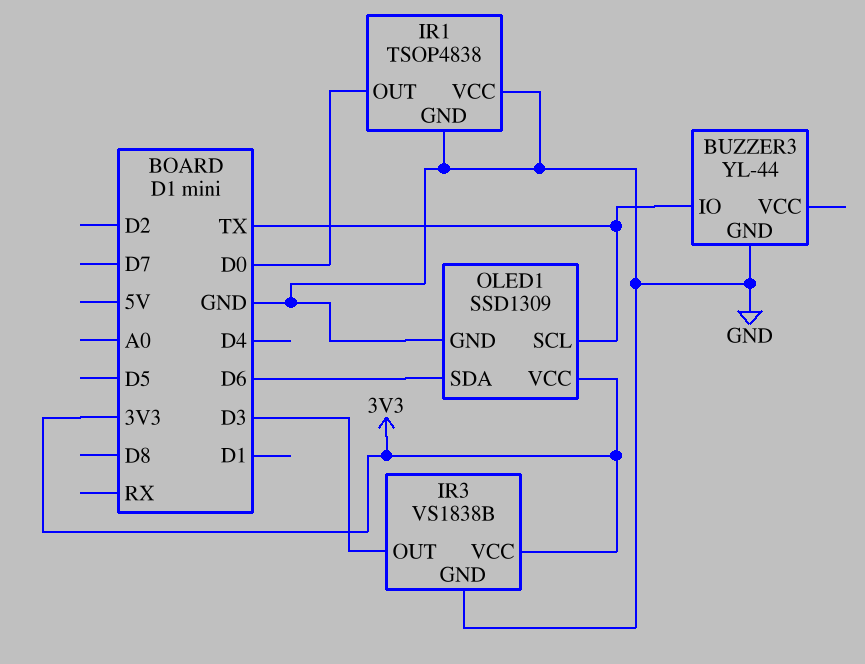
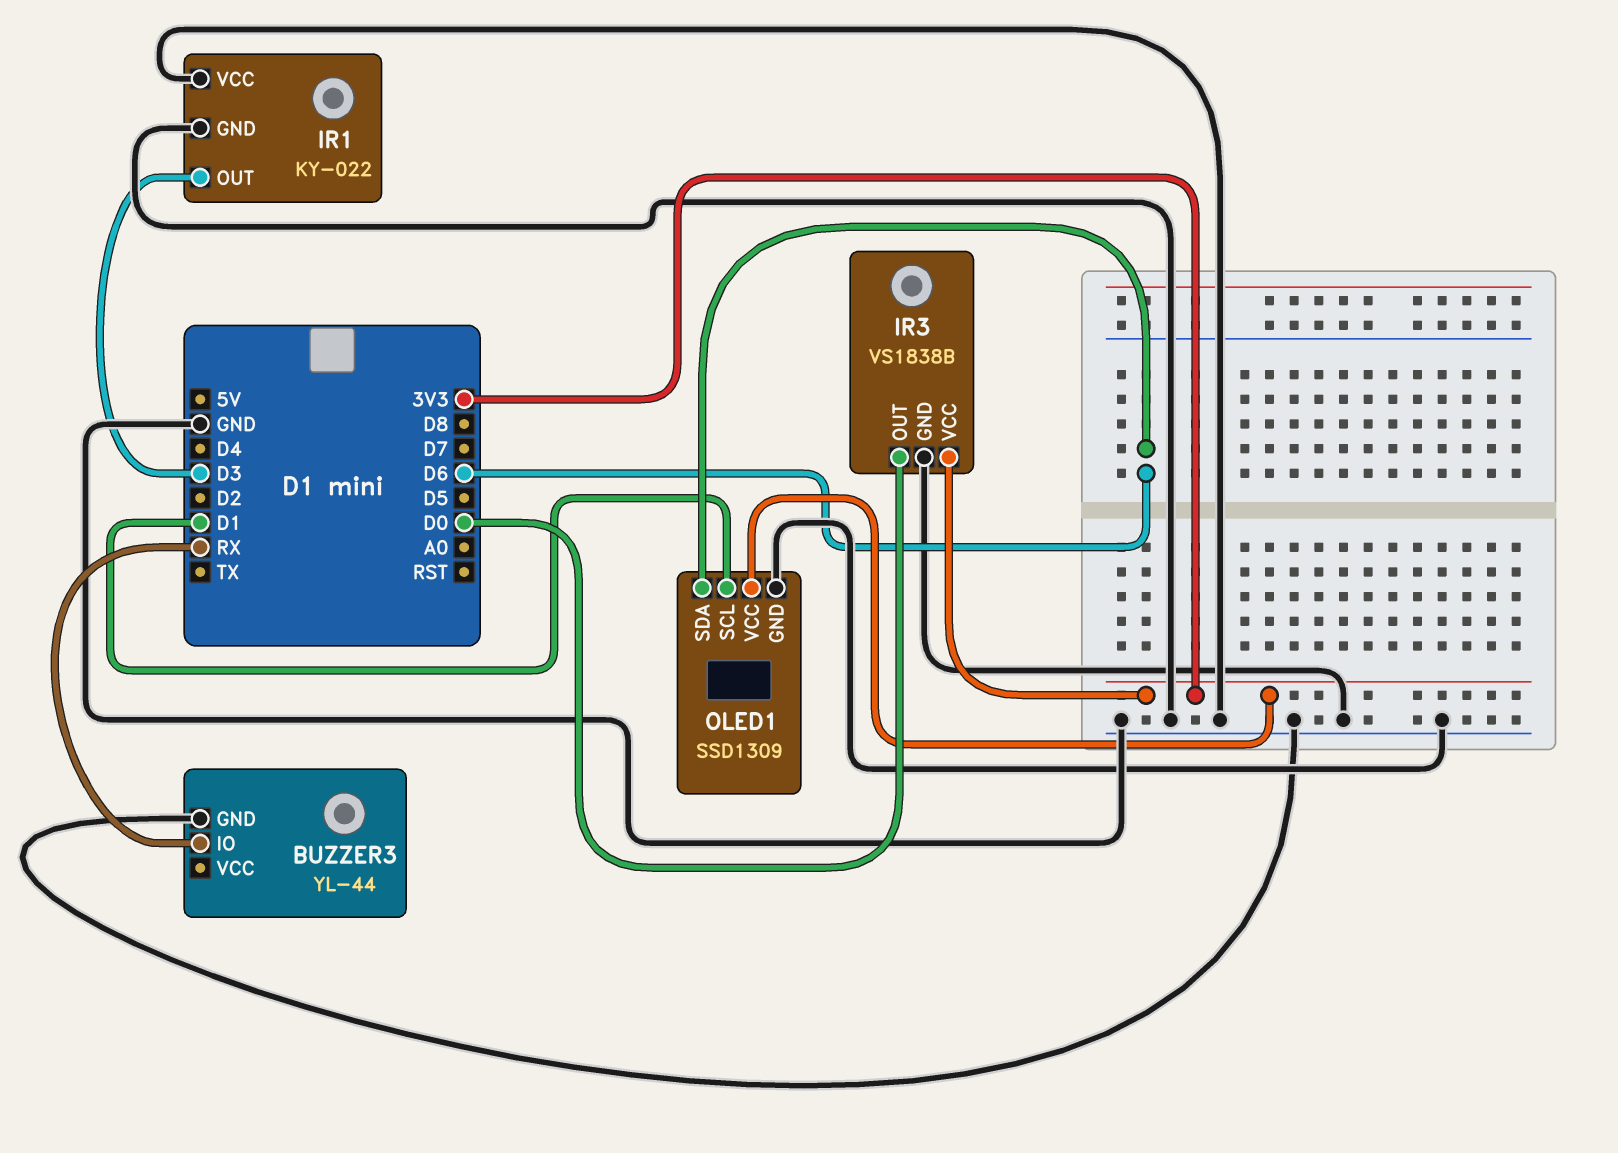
BUZZER3 pin IO: TX -> RX
IR1: TSOP4838 -> KY-022
IR1 pin OUT: D0 -> D3
IR3 pin OUT: D3 -> D0
OLED1 pin SCL: TX -> D1

